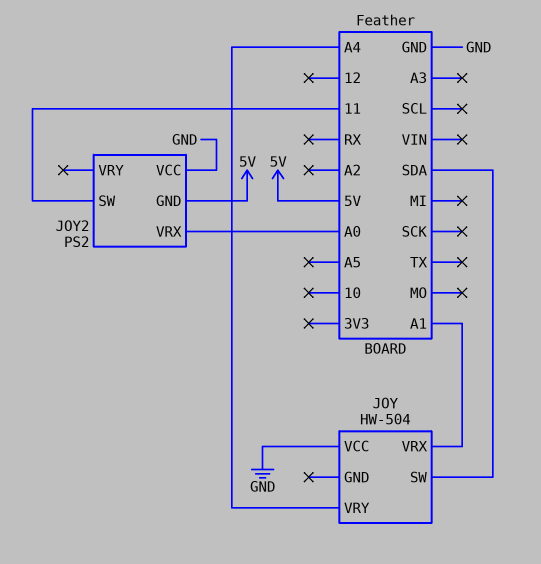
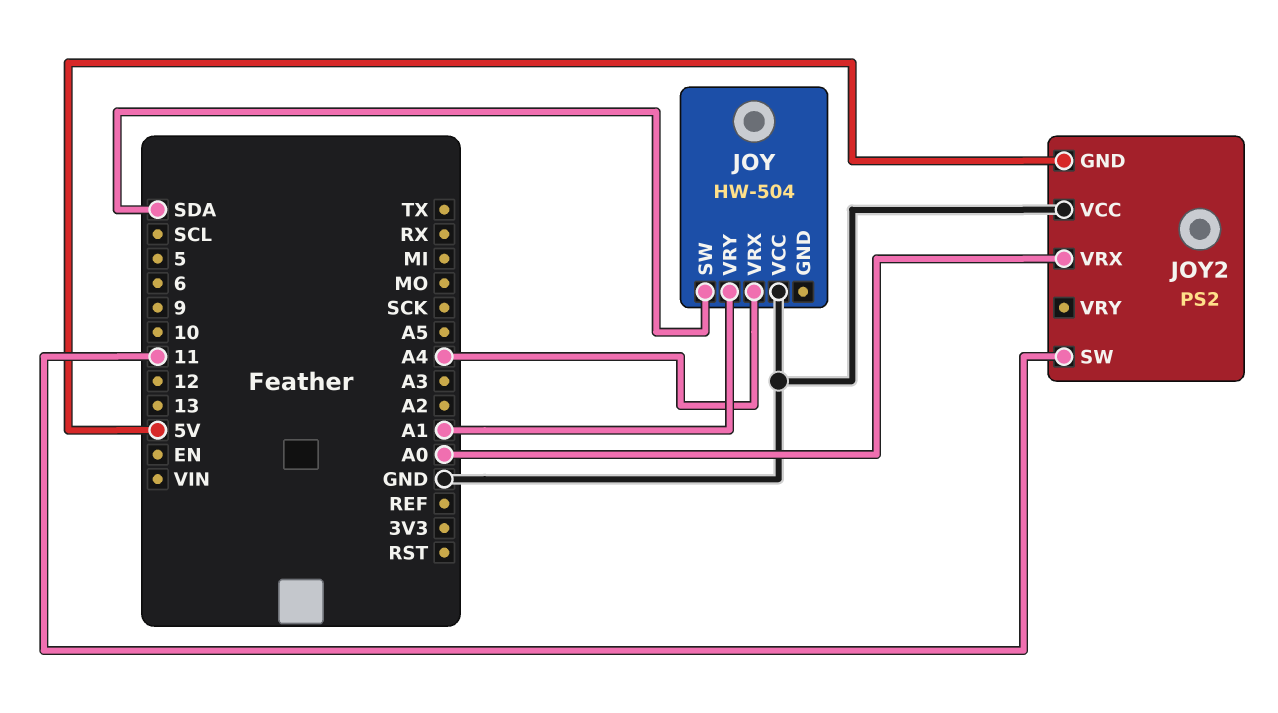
JOY pin VRX: A1 -> A4
JOY pin VRY: A4 -> A1

